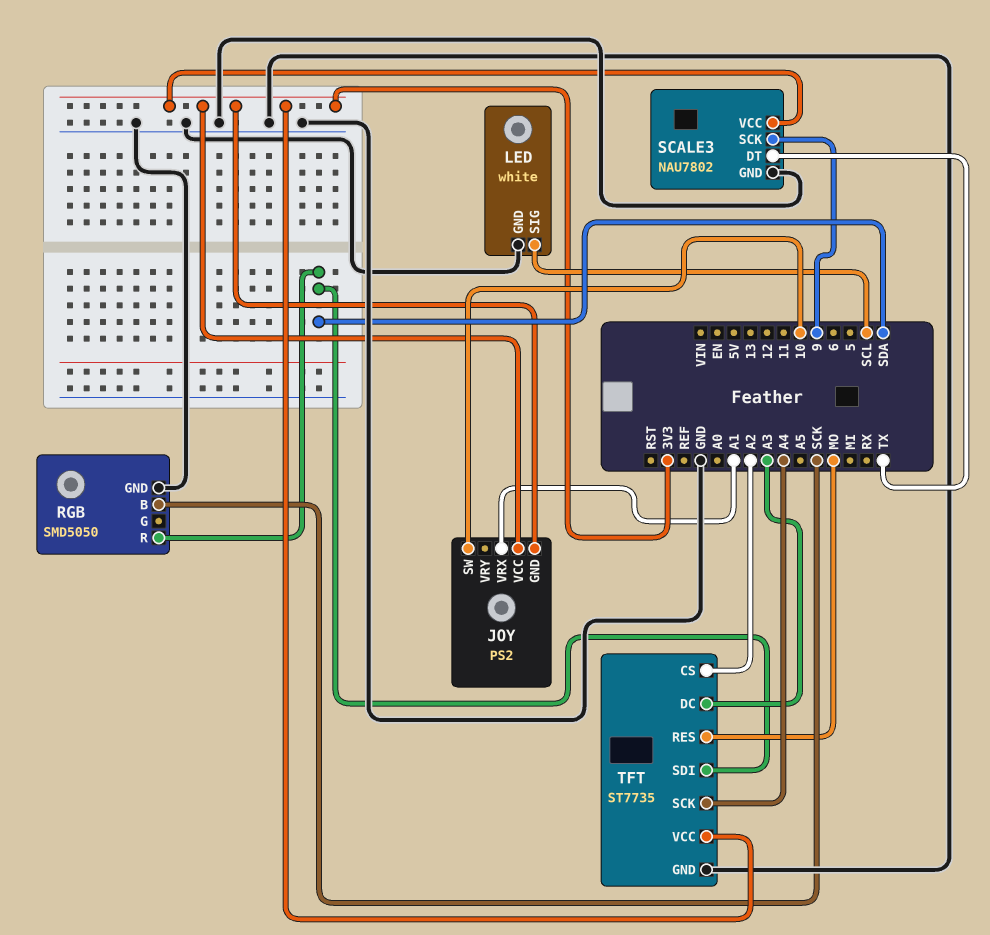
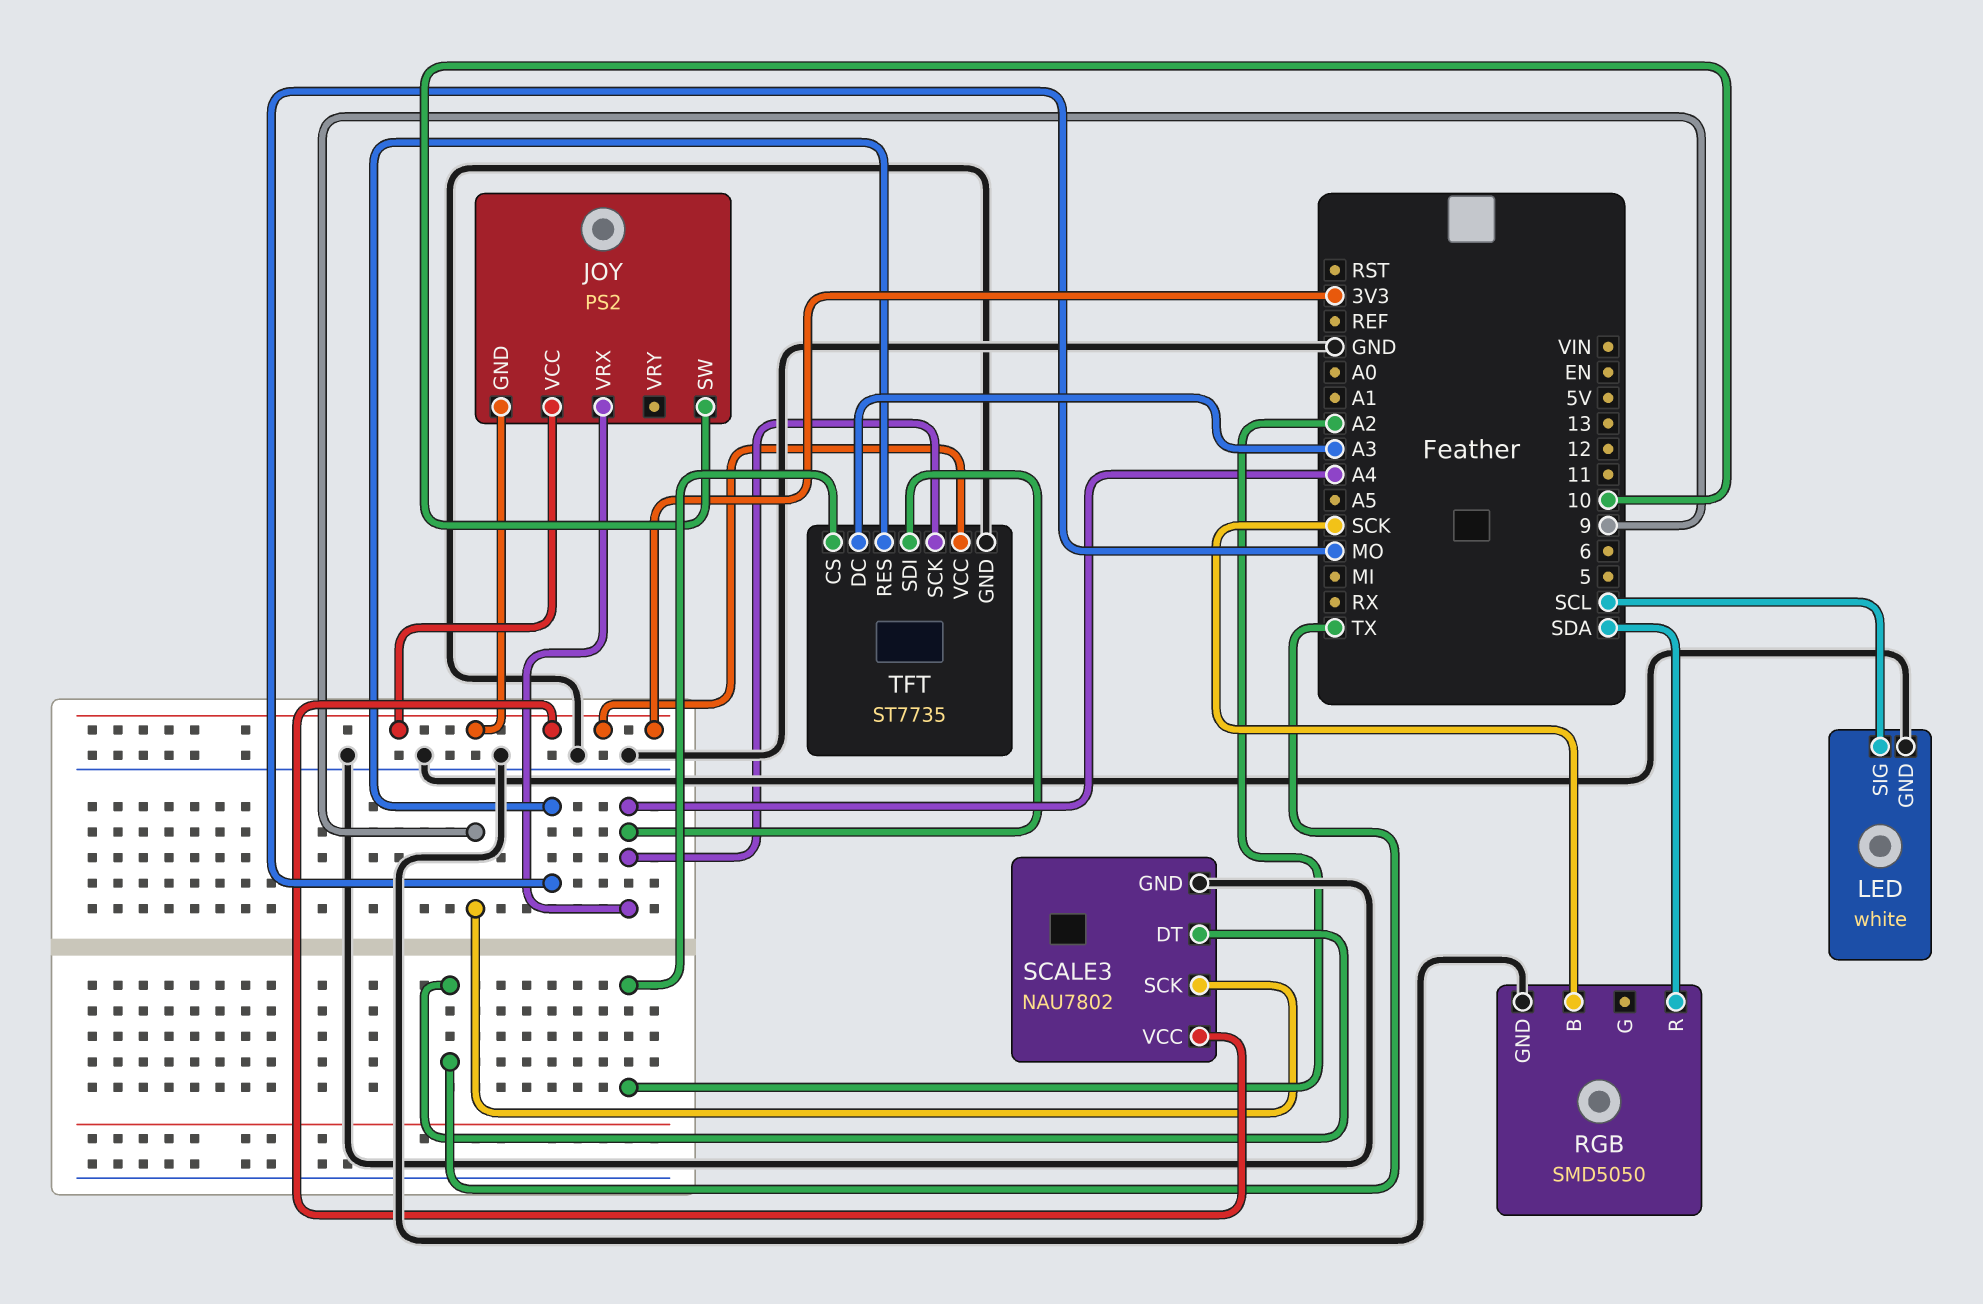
JOY pin VRX: A1 -> A4
TFT pin SDI: SDA -> A4

